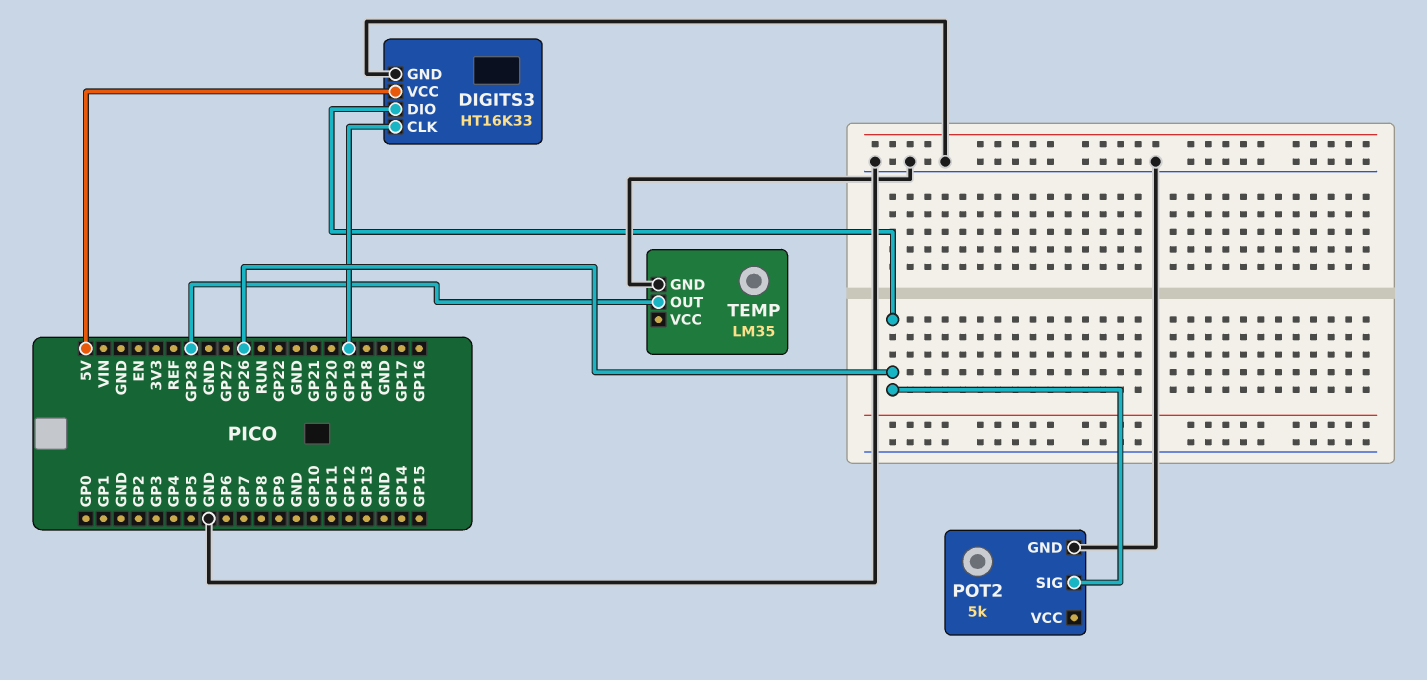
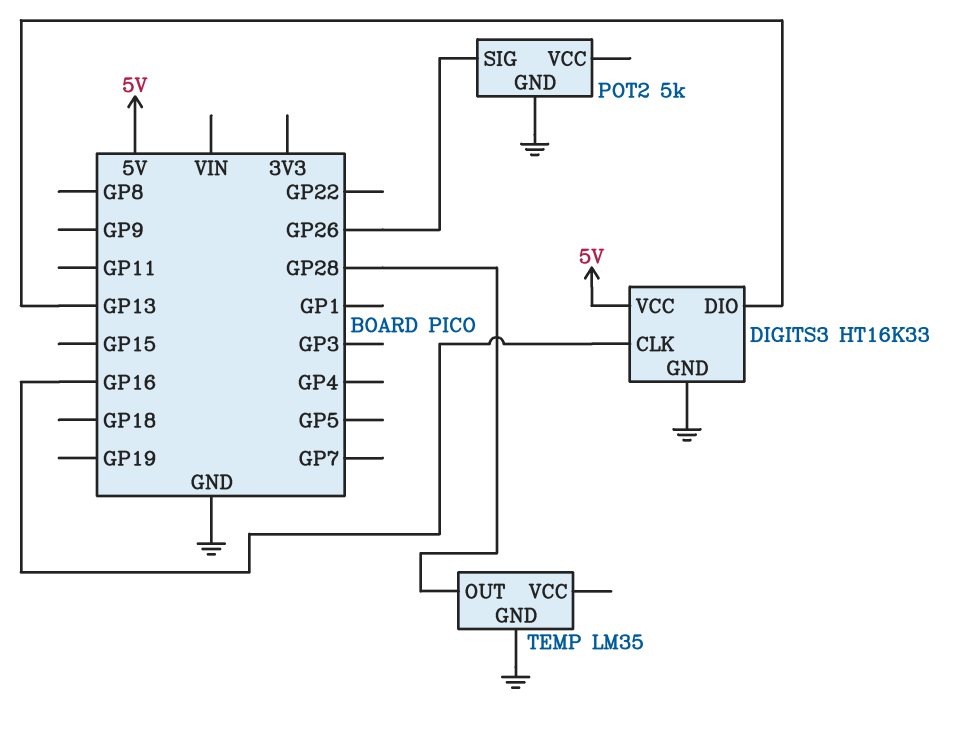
DIGITS3 pin CLK: GP19 -> GP16
DIGITS3 pin DIO: GP26 -> GP13

